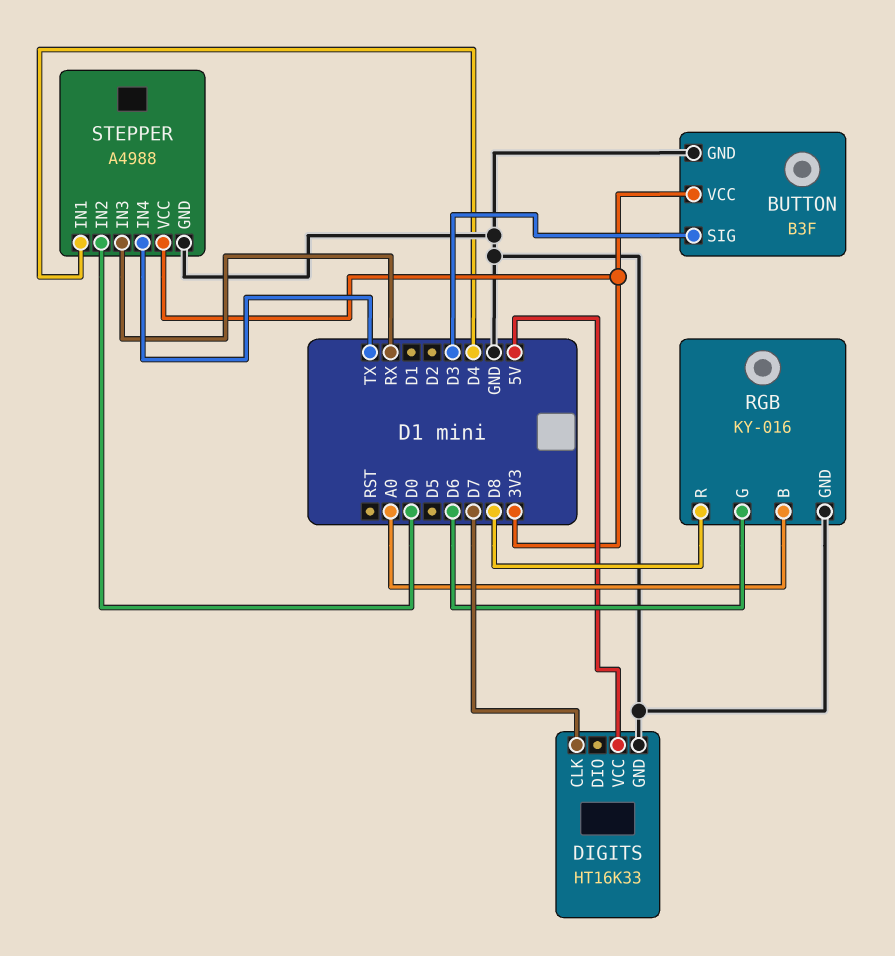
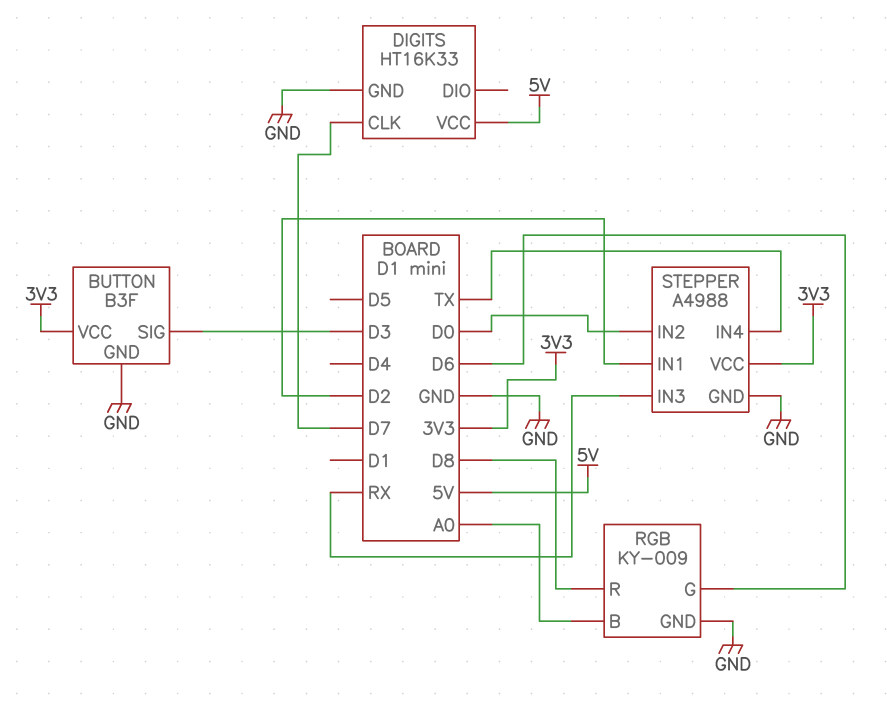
RGB: KY-016 -> KY-009
STEPPER pin IN1: D4 -> D2

